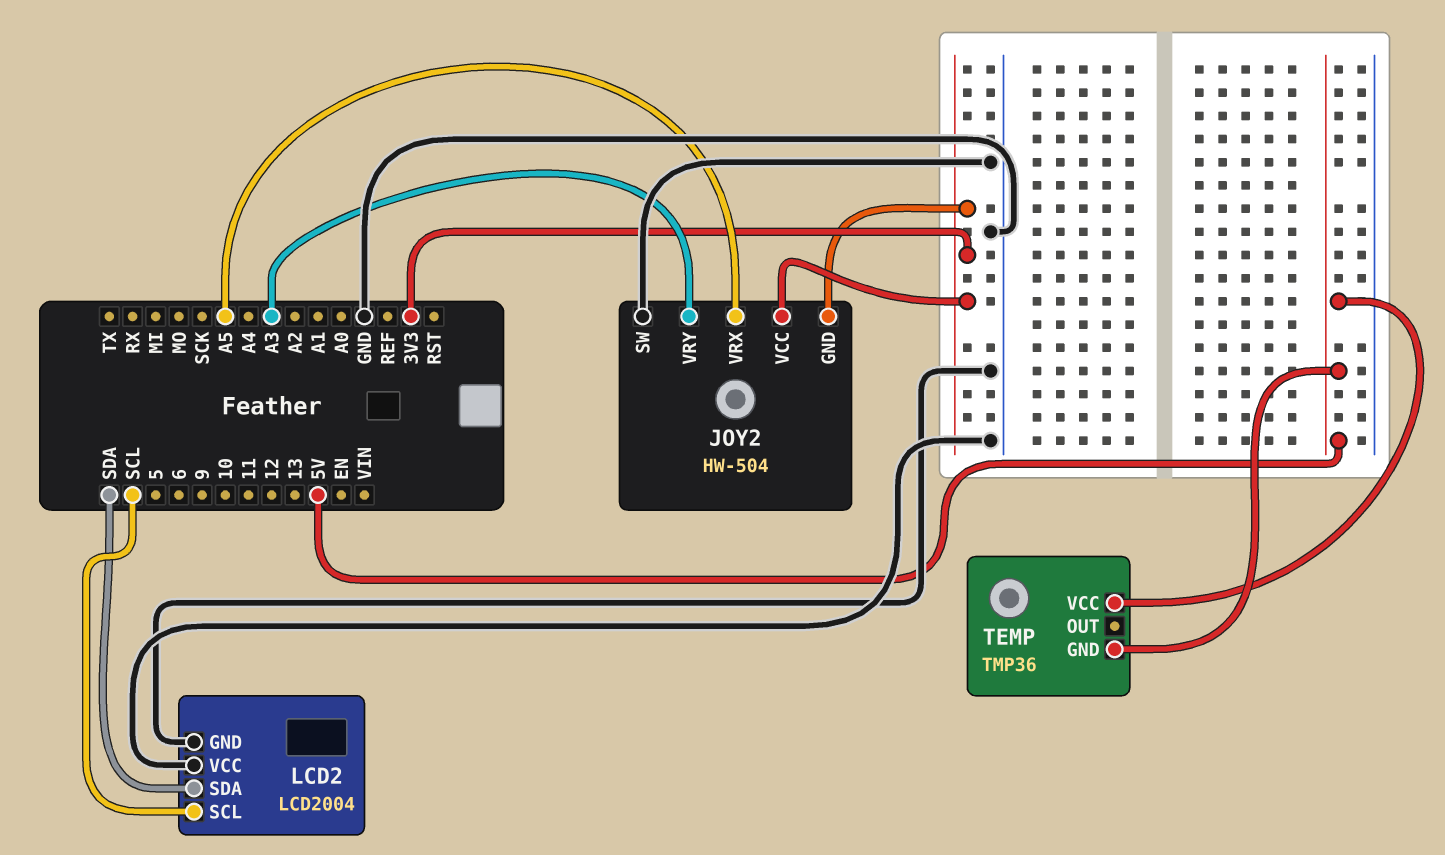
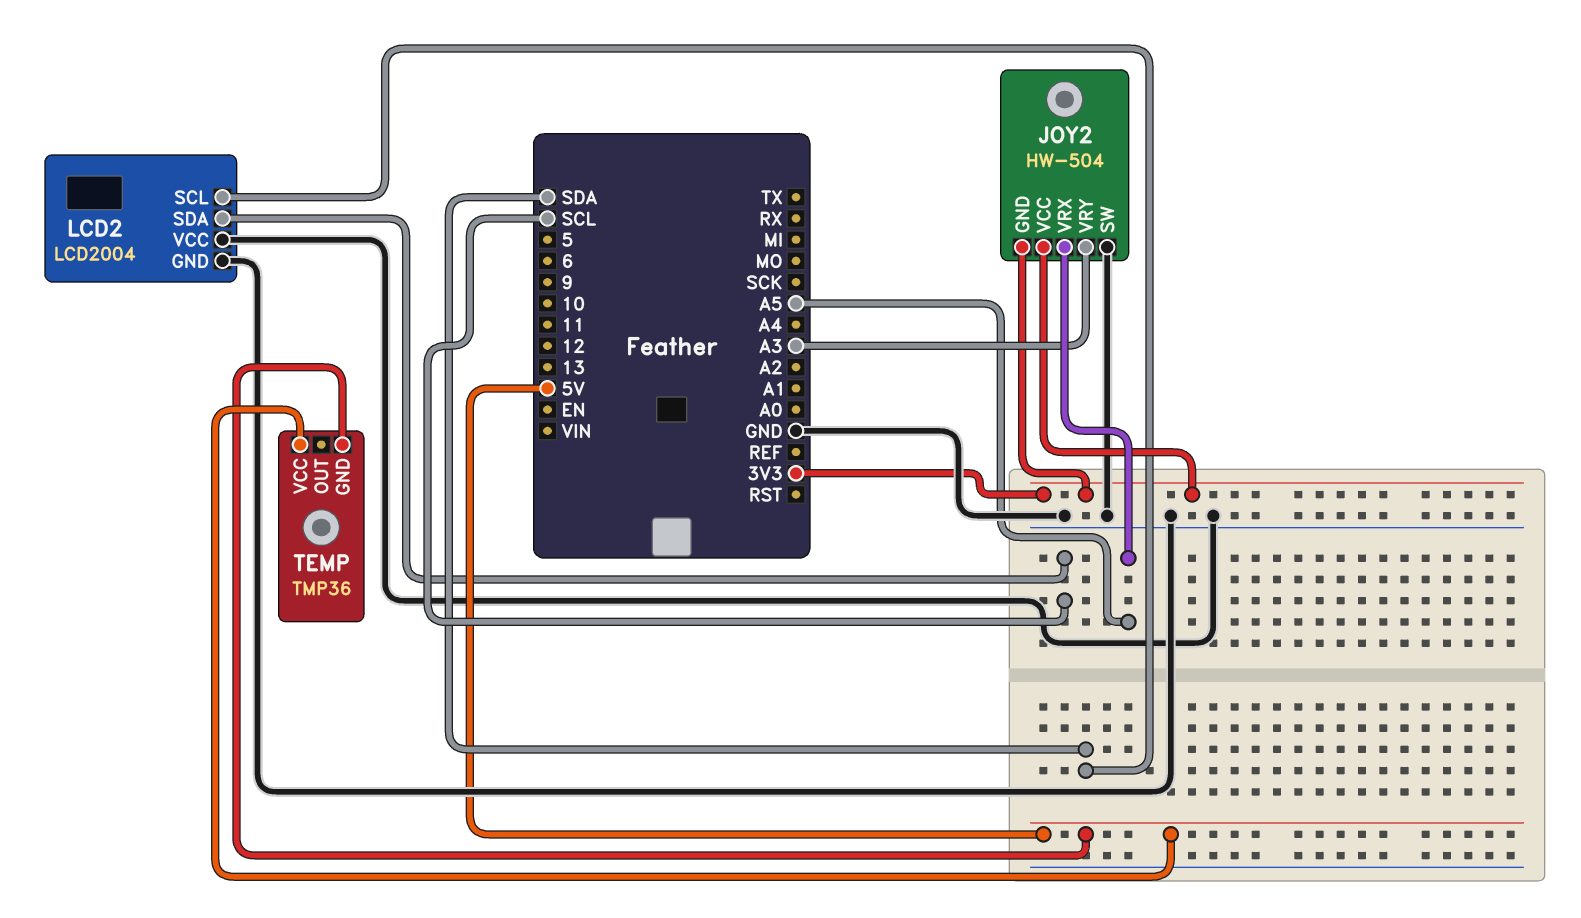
LCD2 pin SCL: SCL -> SDA
LCD2 pin SDA: SDA -> SCL

